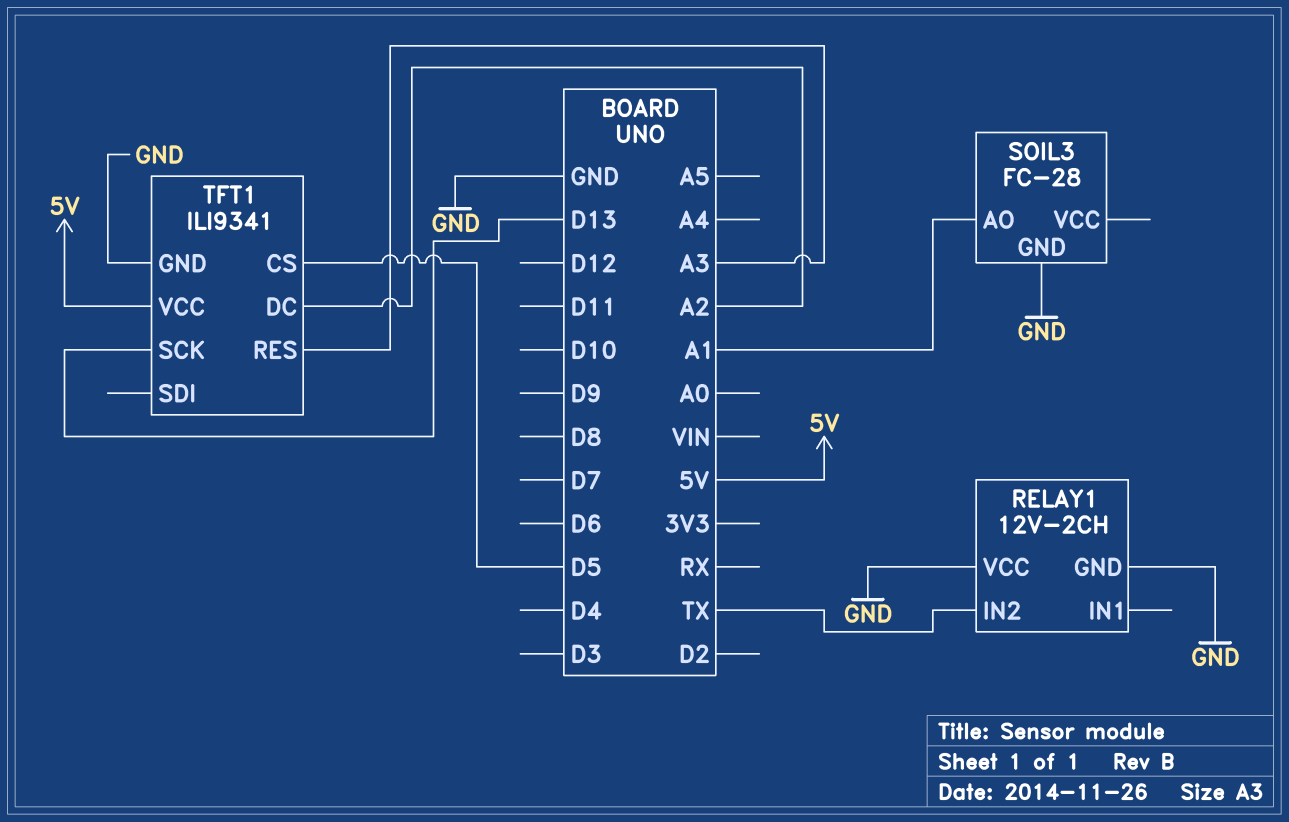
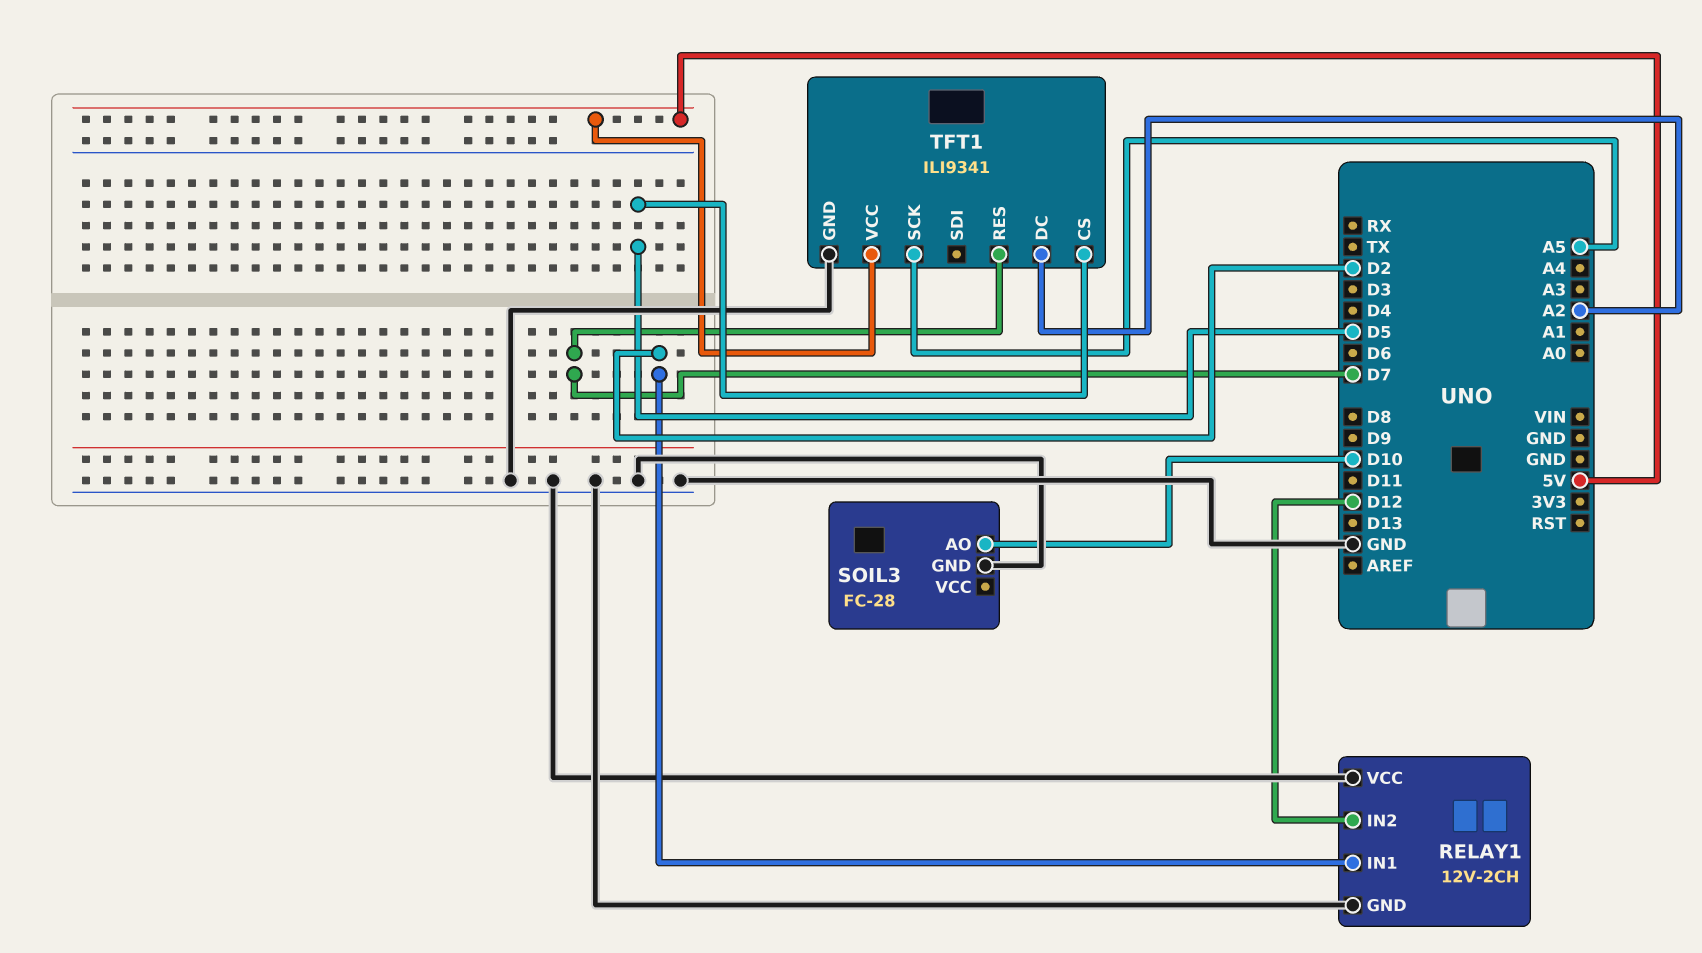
RELAY1 pin IN1: none -> D2
RELAY1 pin IN2: TX -> D12
SOIL3 pin AO: A1 -> D10
TFT1 pin RES: A3 -> D7
TFT1 pin SCK: D13 -> A5

